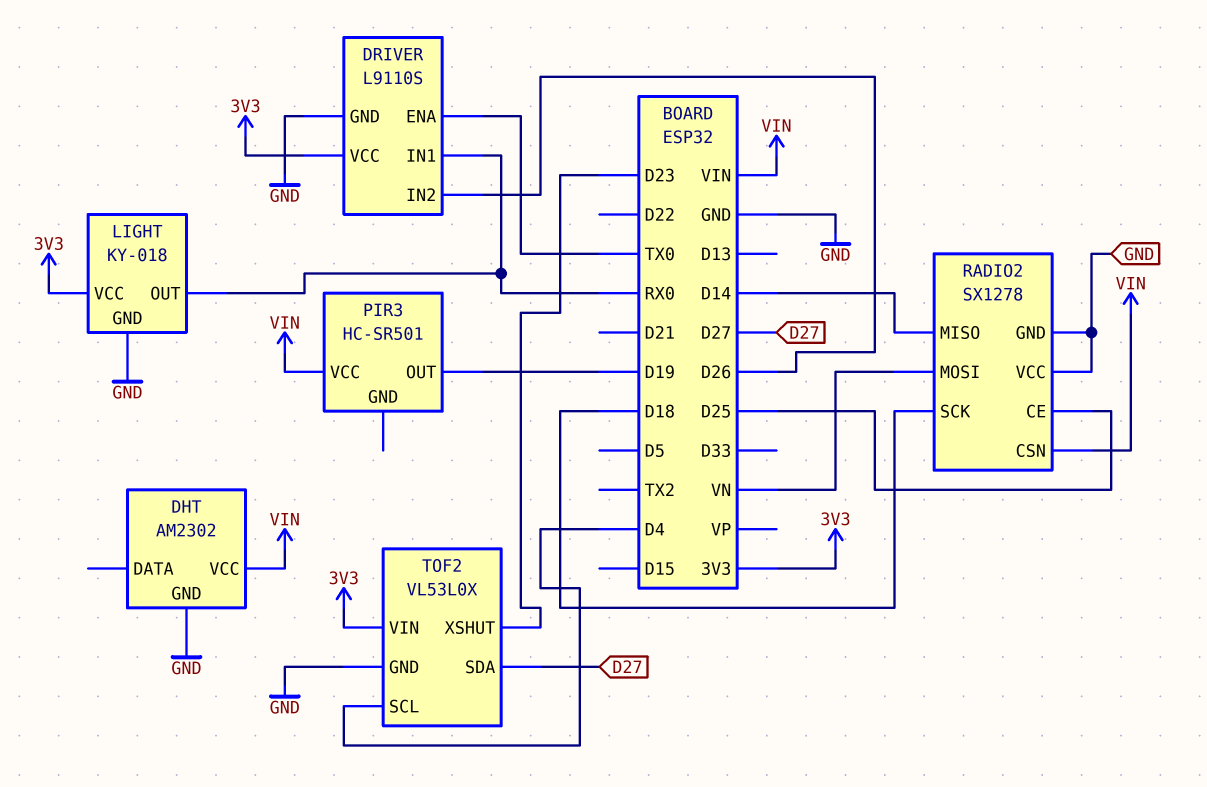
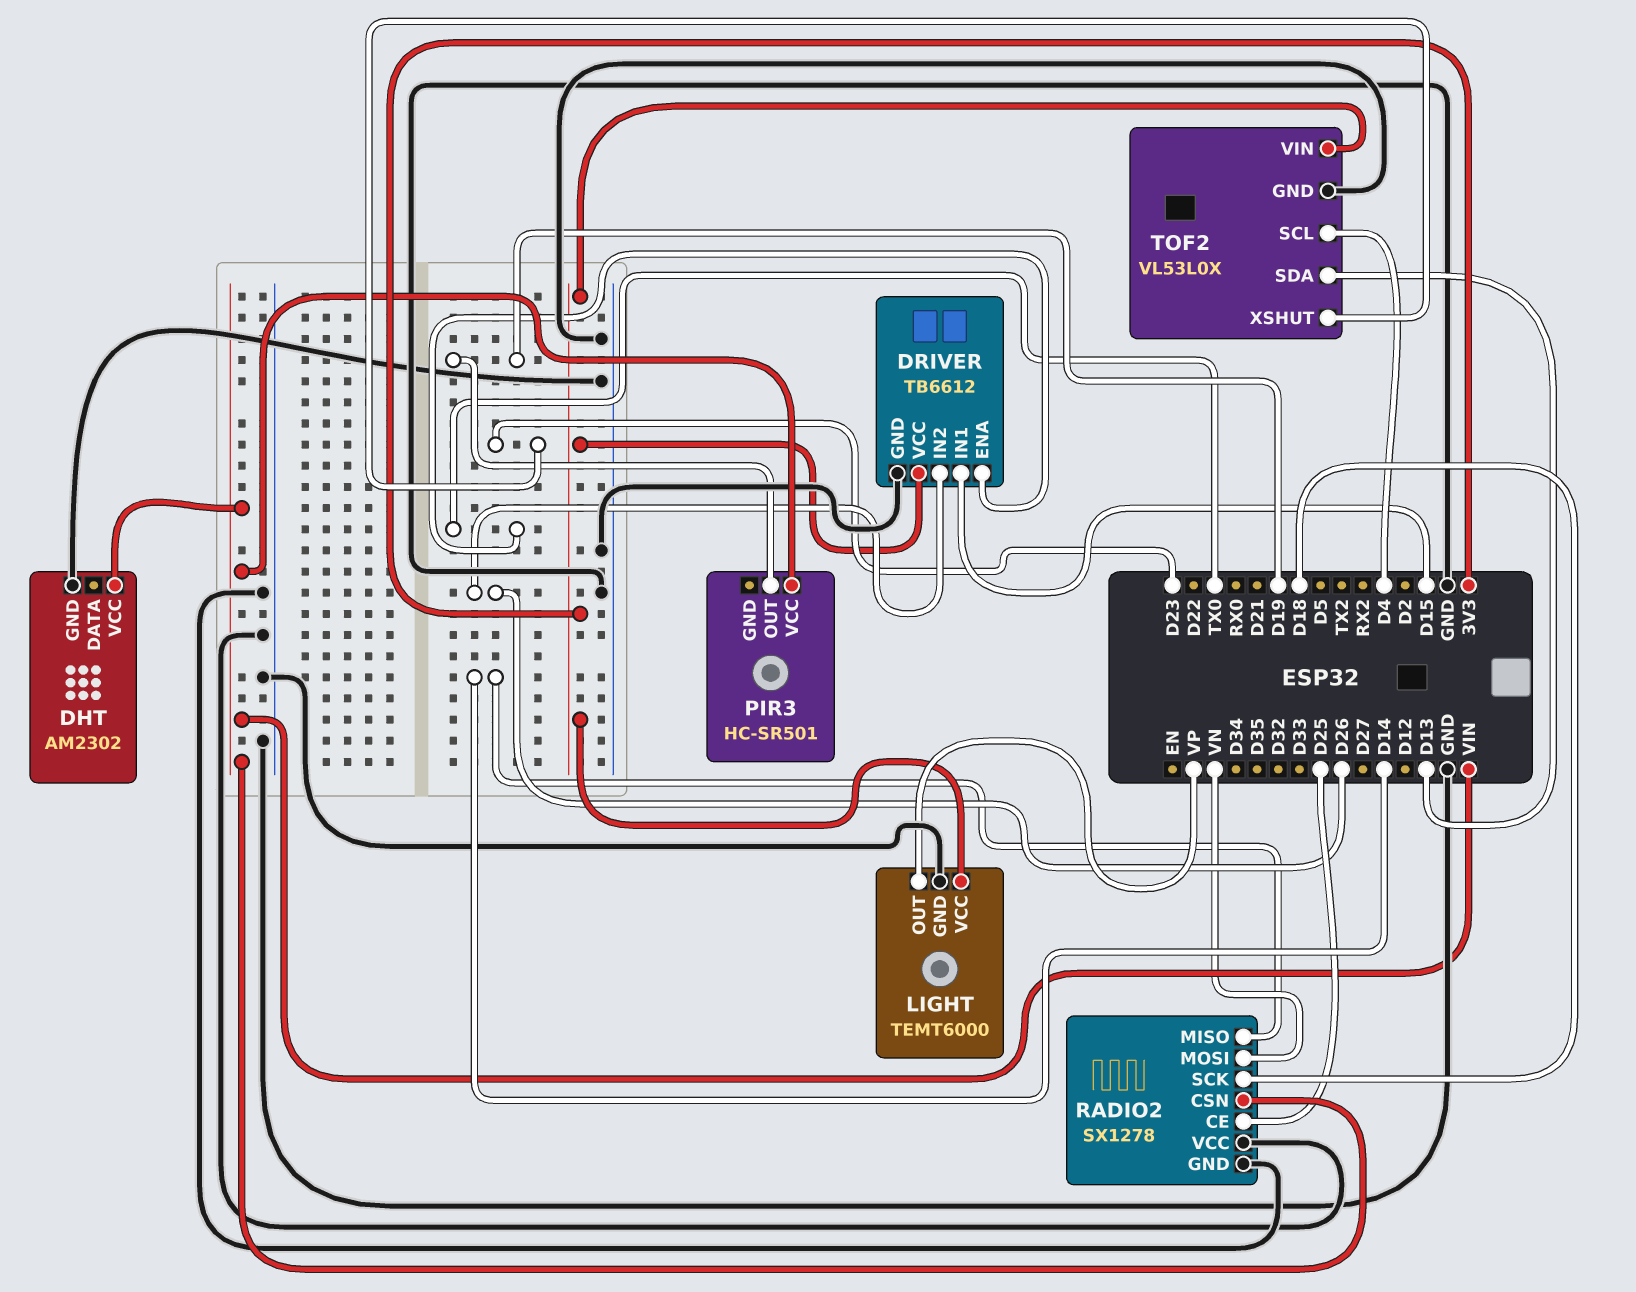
DRIVER: L9110S -> TB6612
DRIVER pin IN1: RX0 -> D15
LIGHT: KY-018 -> TEMT6000
LIGHT pin OUT: RX0 -> VP
TOF2 pin SDA: D27 -> D13

